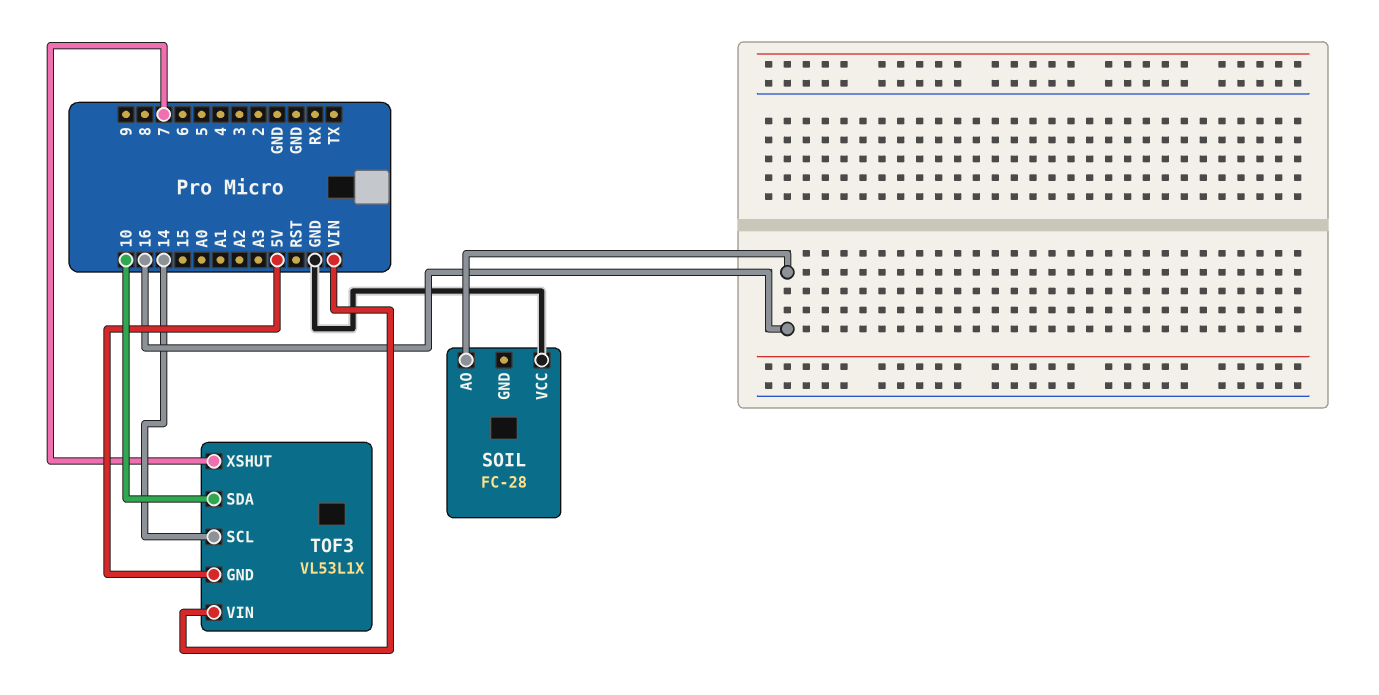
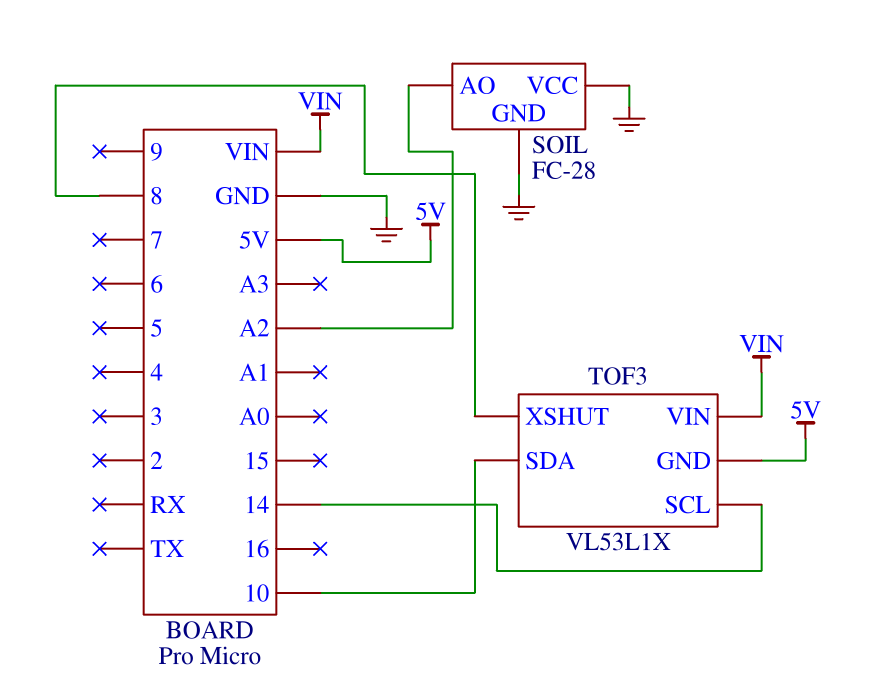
SOIL pin AO: 16 -> A2
SOIL pin GND: none -> GND
TOF3 pin XSHUT: 7 -> 8

